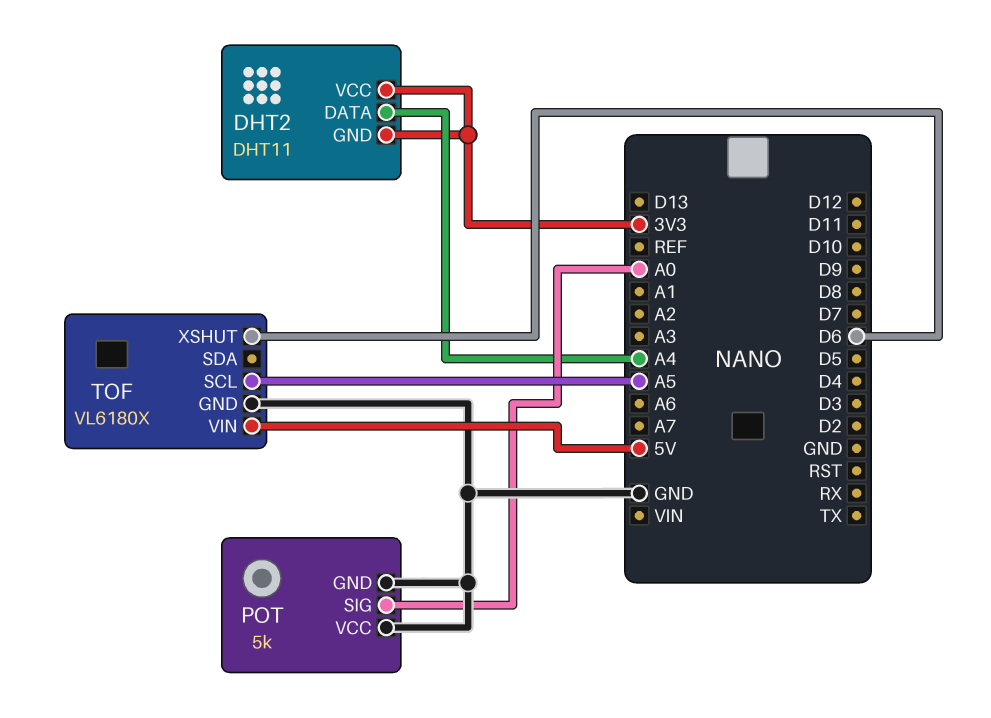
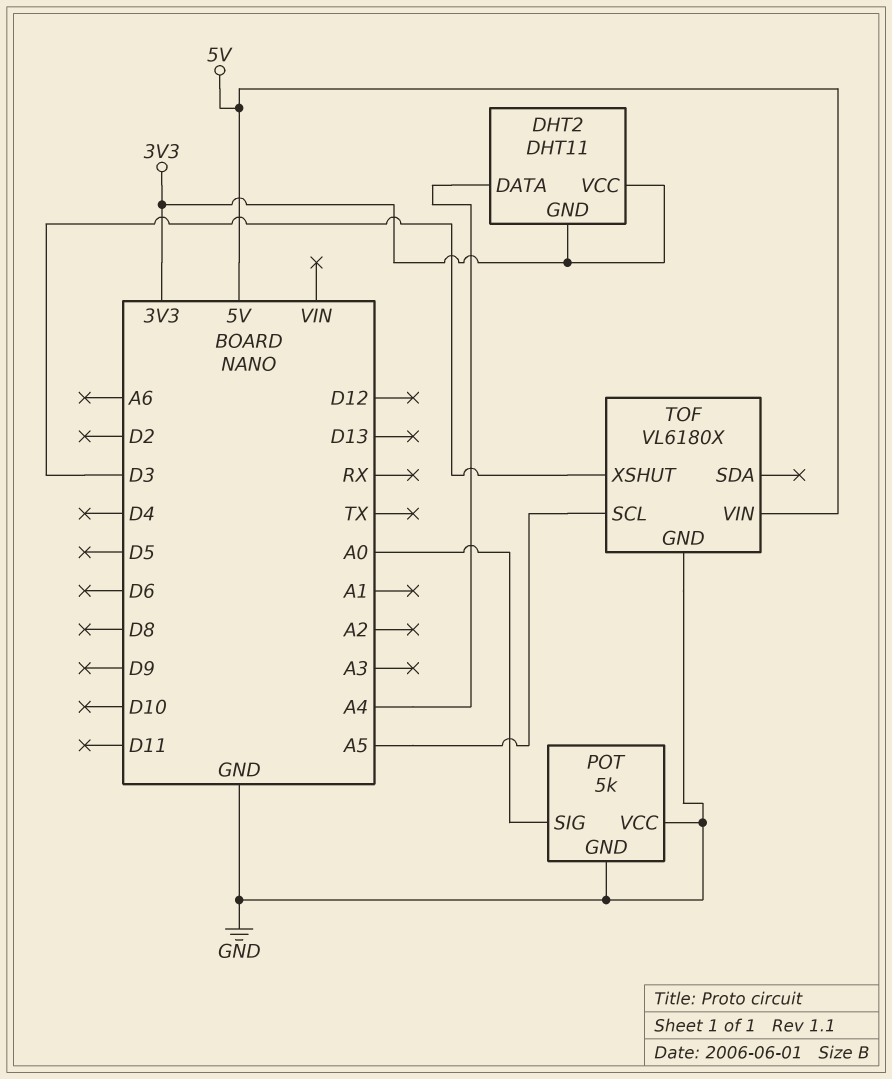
TOF pin XSHUT: D6 -> D3

